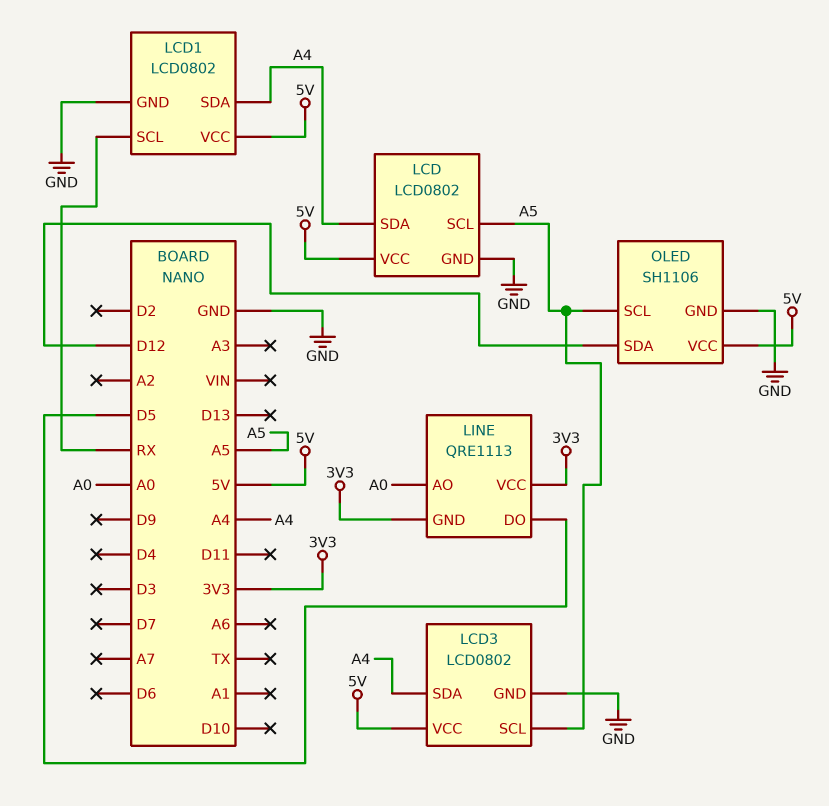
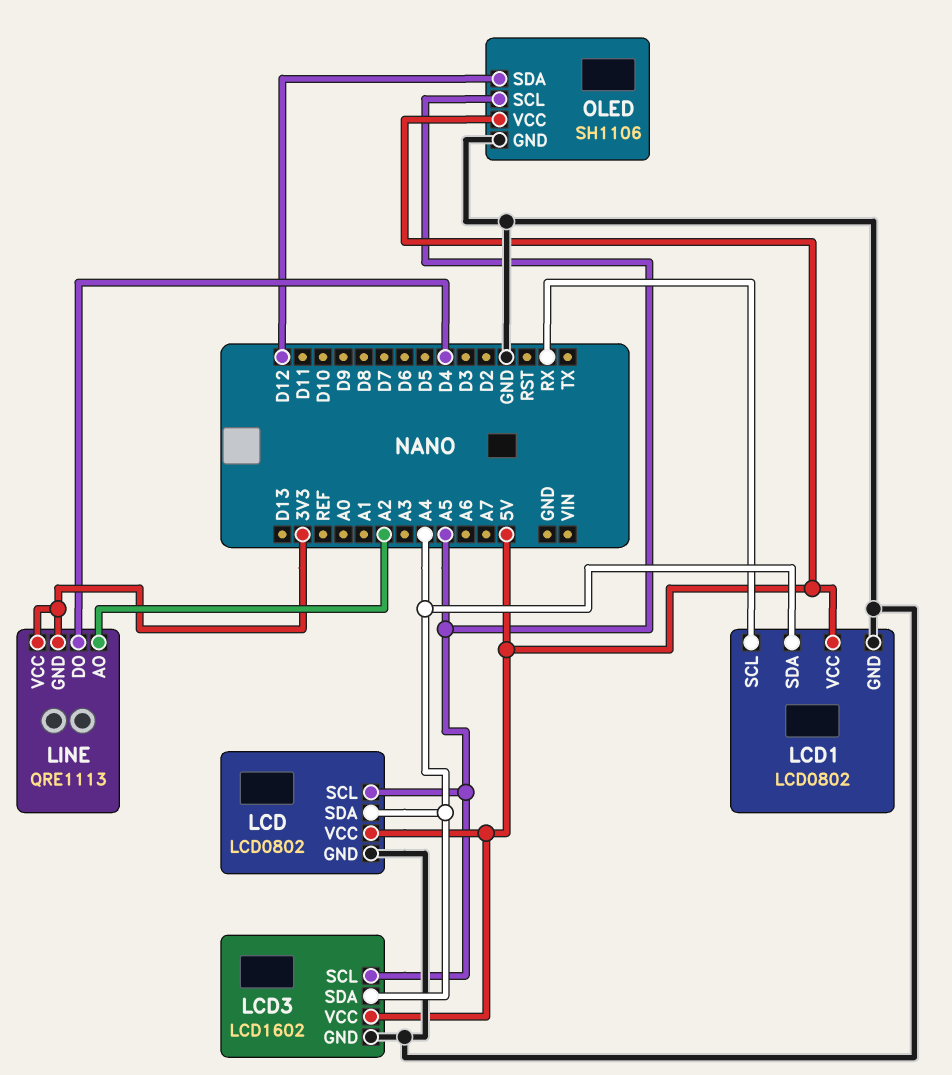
LCD3: LCD0802 -> LCD1602
LINE pin AO: A0 -> A2
LINE pin DO: D5 -> D4

